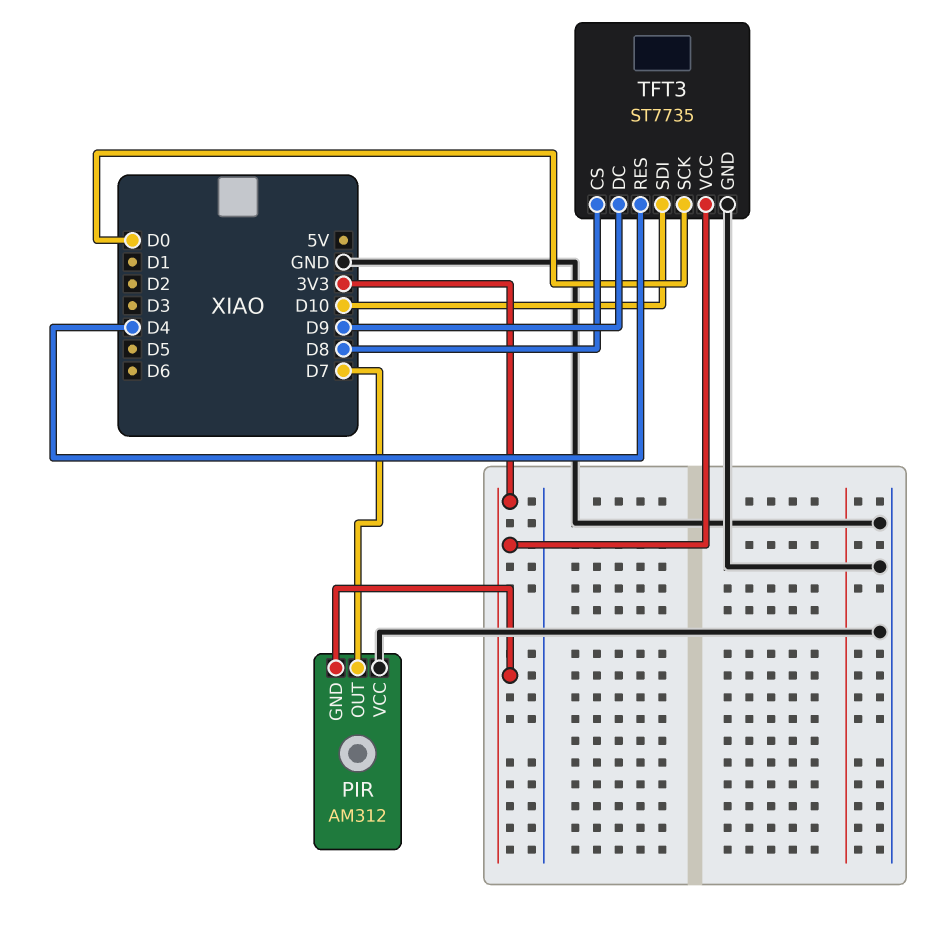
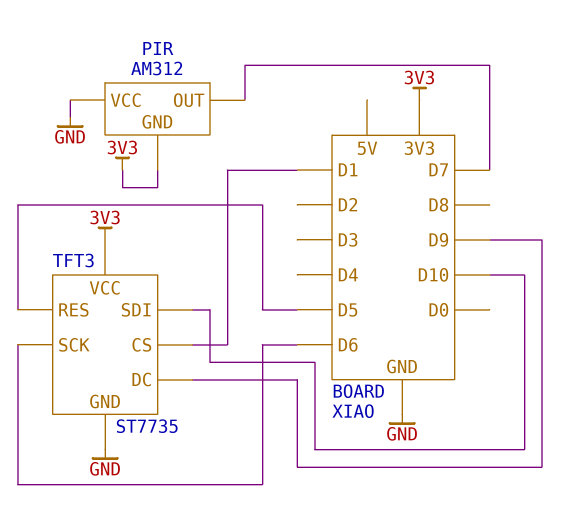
TFT3 pin CS: D8 -> D1
TFT3 pin RES: D4 -> D5
TFT3 pin SCK: D0 -> D6

